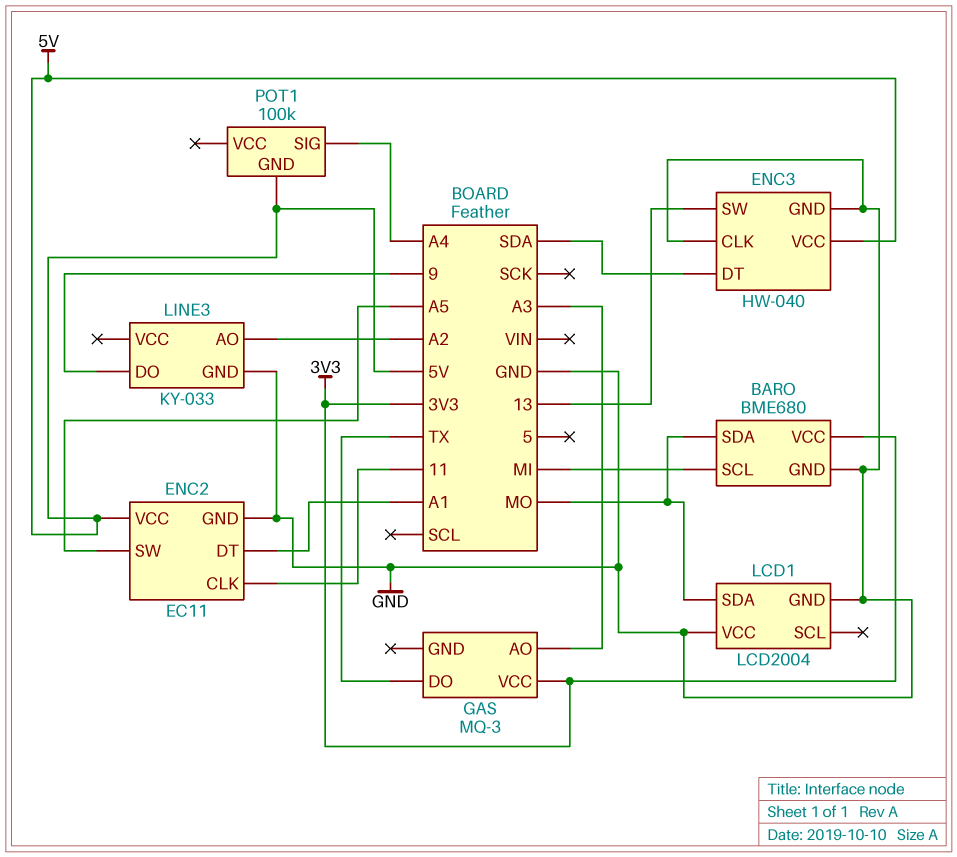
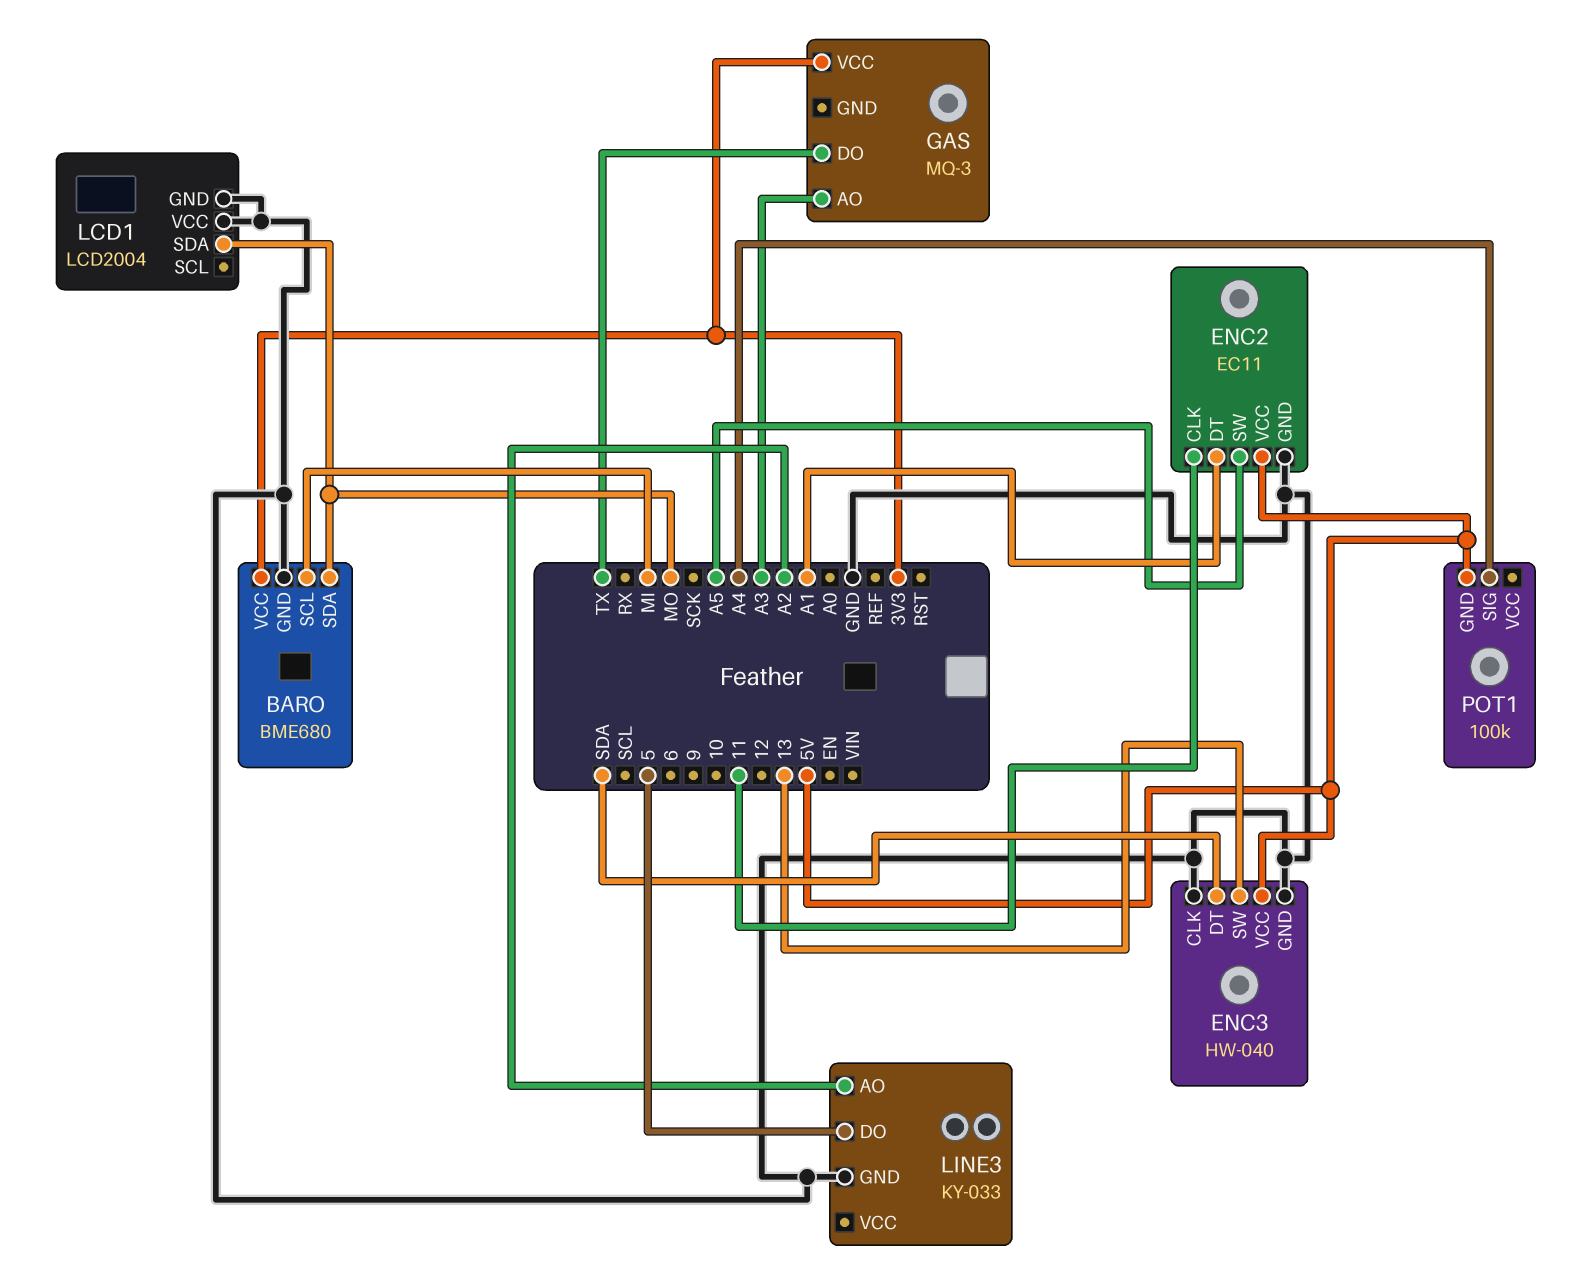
LINE3 pin DO: 9 -> 5

